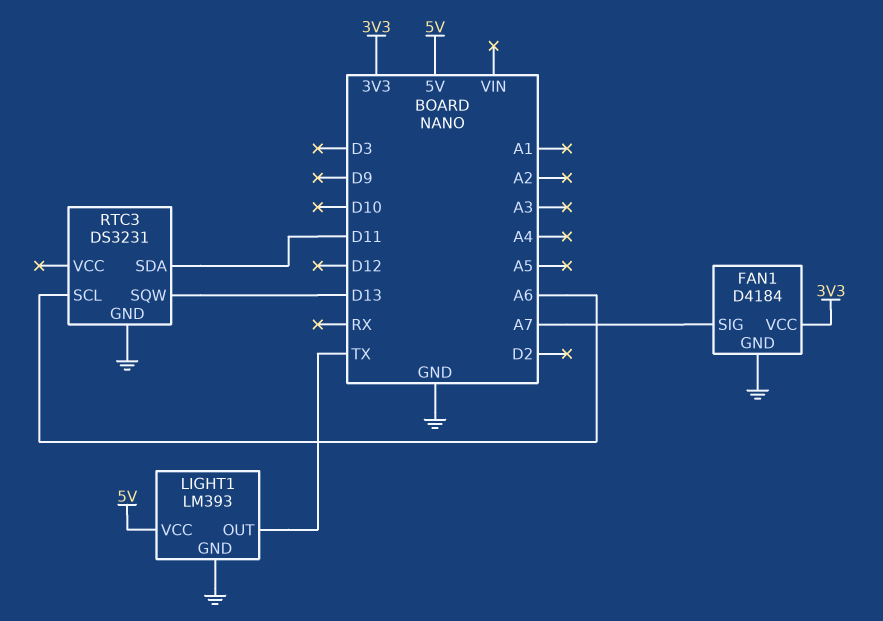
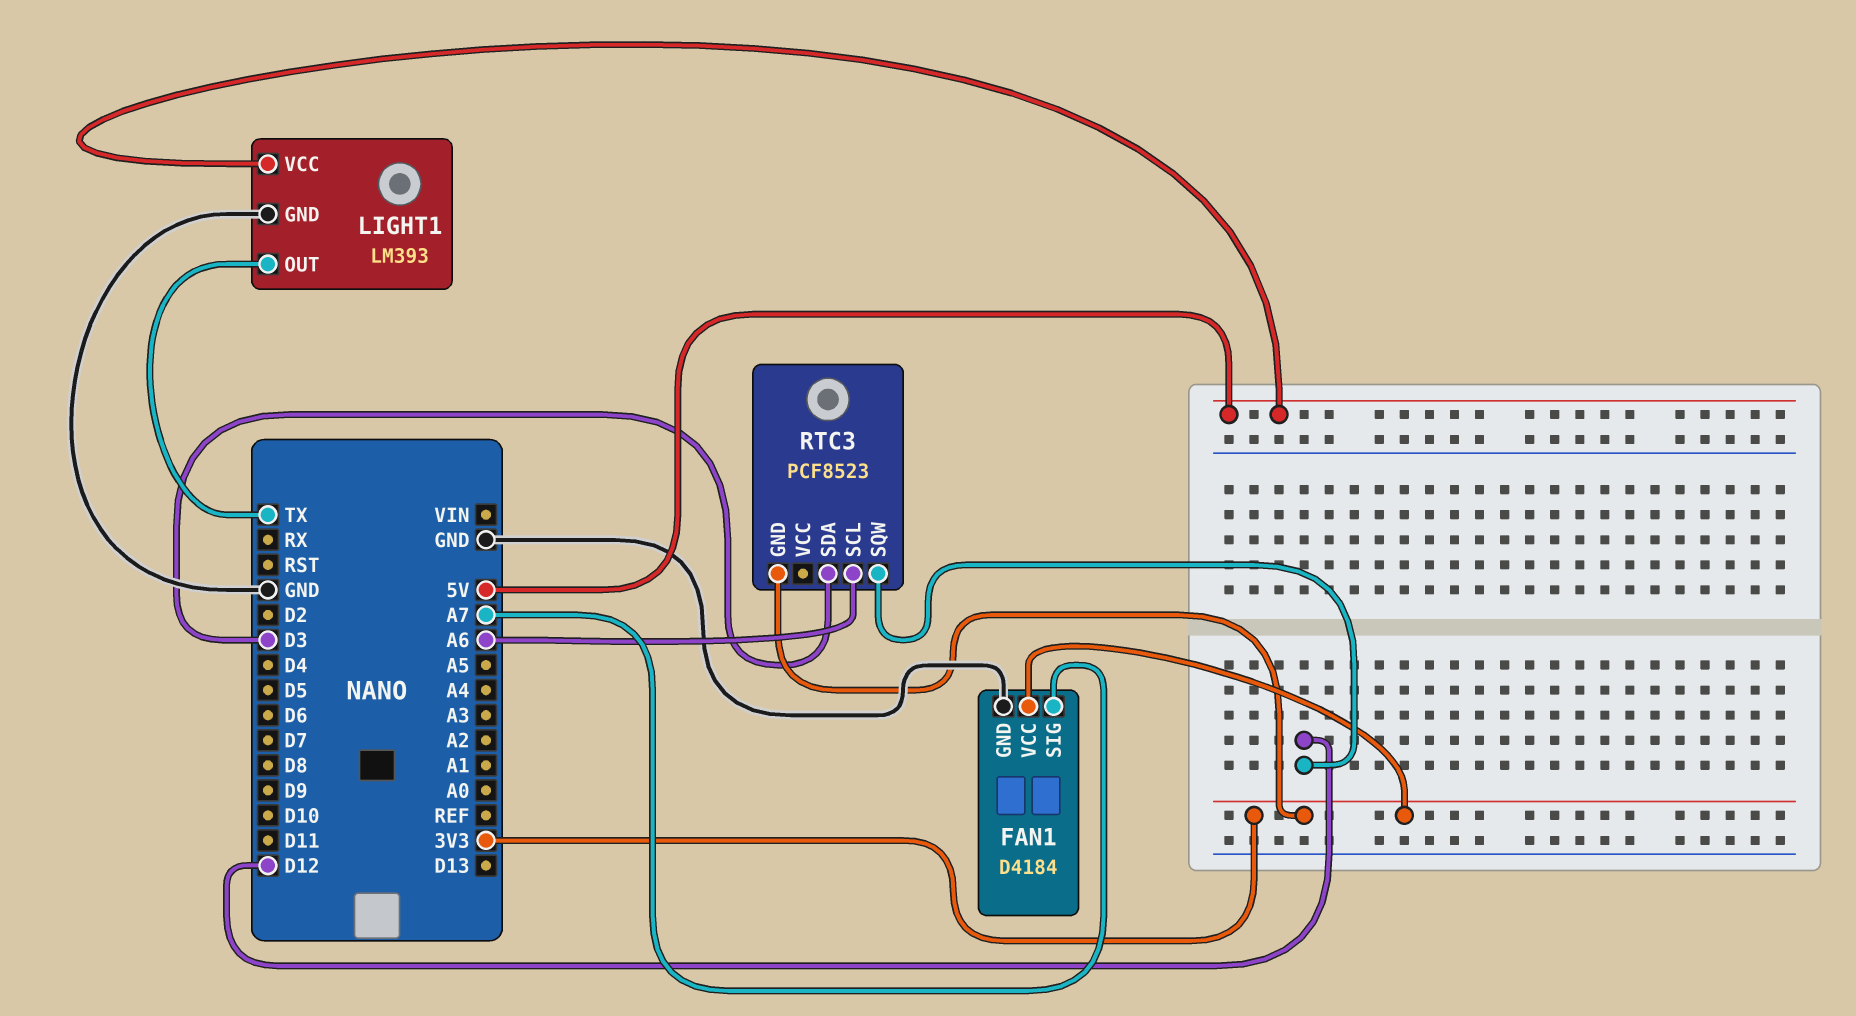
RTC3: DS3231 -> PCF8523
RTC3 pin GND: GND -> 3V3
RTC3 pin SDA: D11 -> D3
RTC3 pin SQW: D13 -> D12

